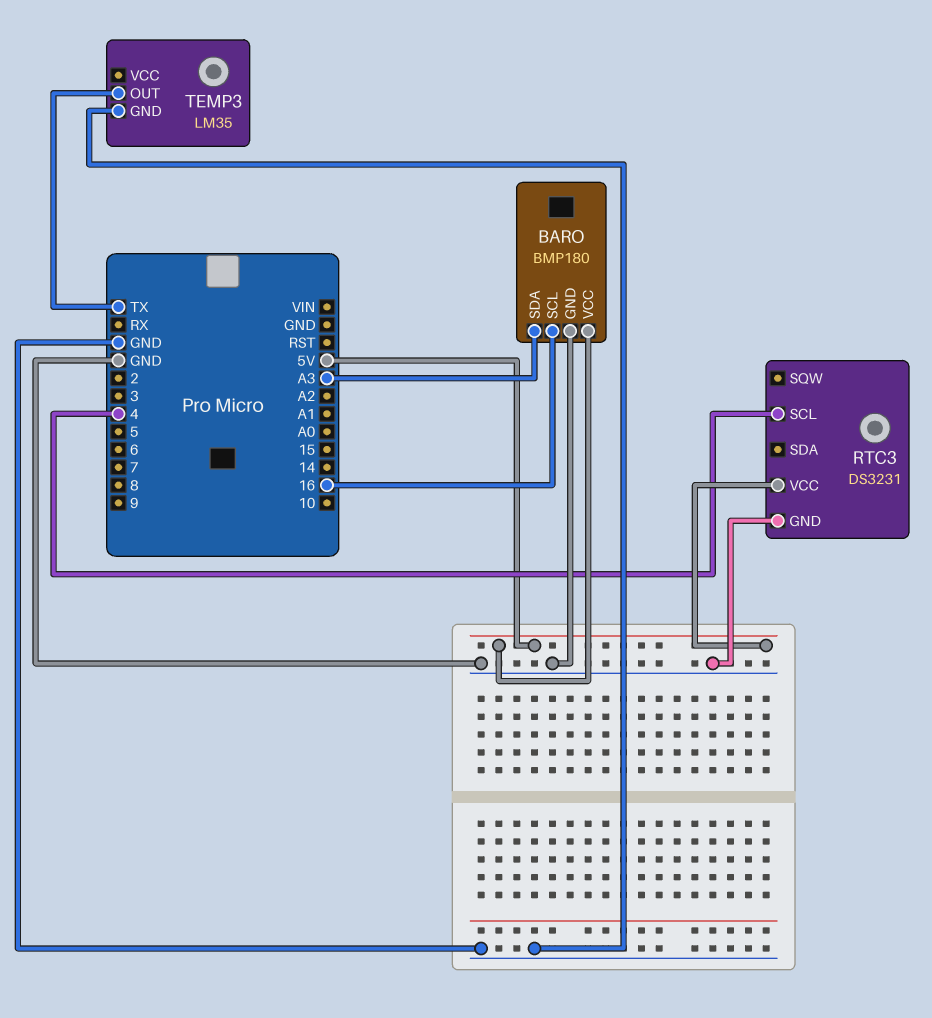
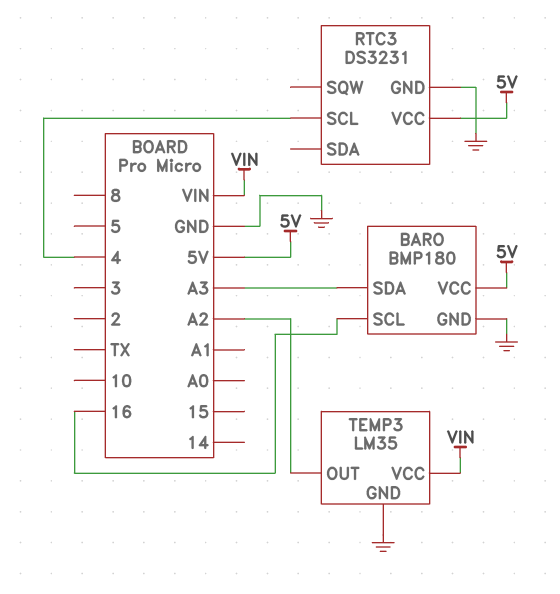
TEMP3 pin OUT: TX -> A2
TEMP3 pin VCC: none -> VIN

